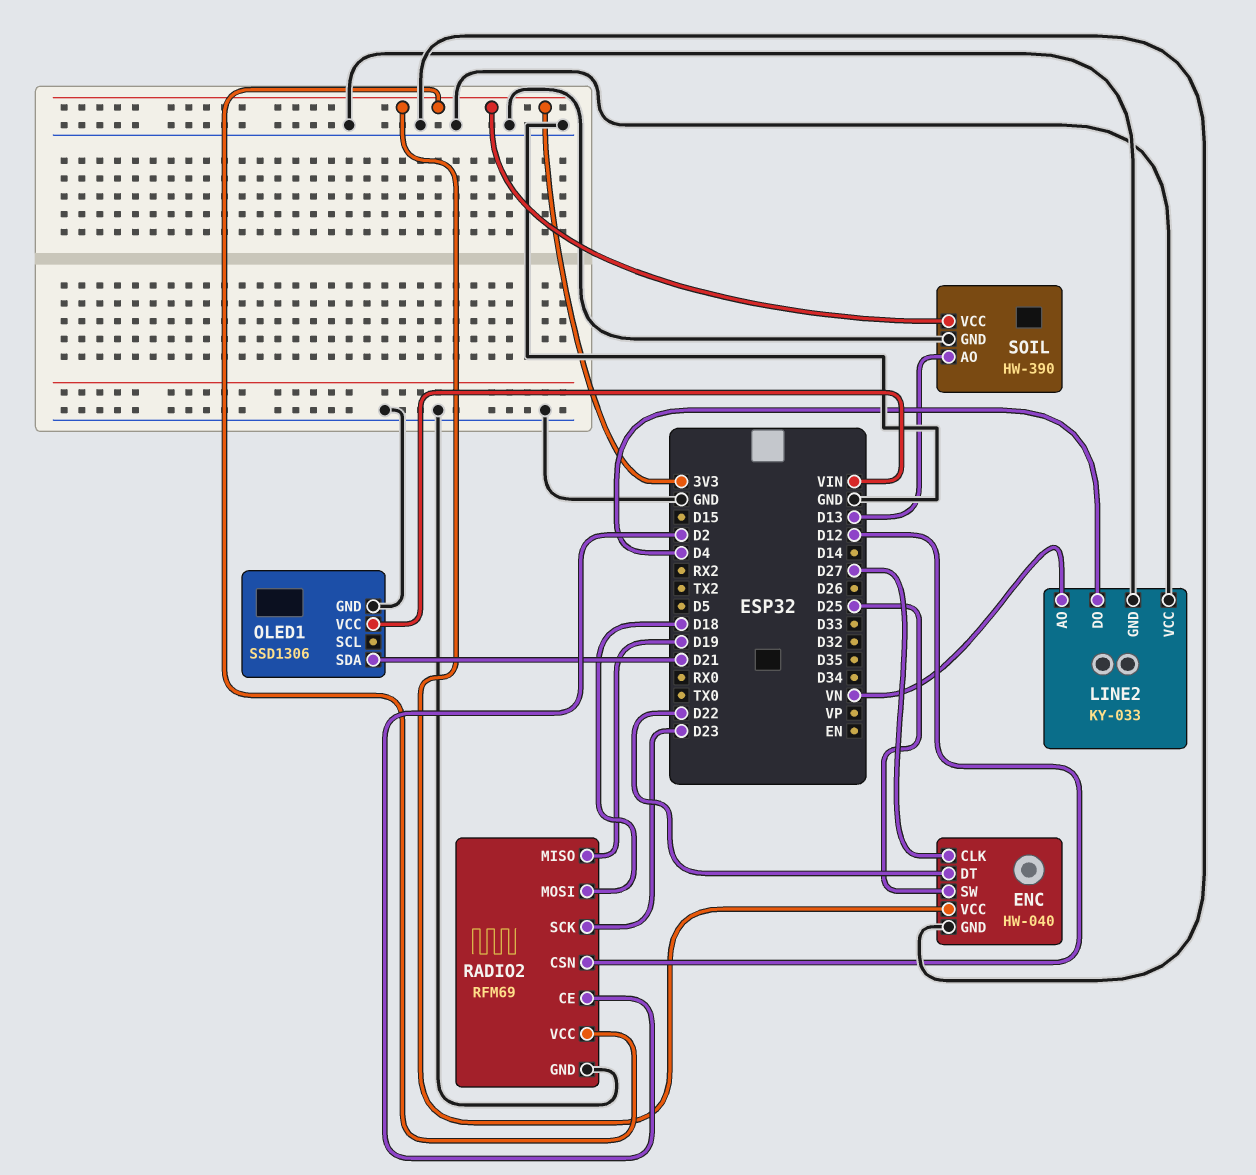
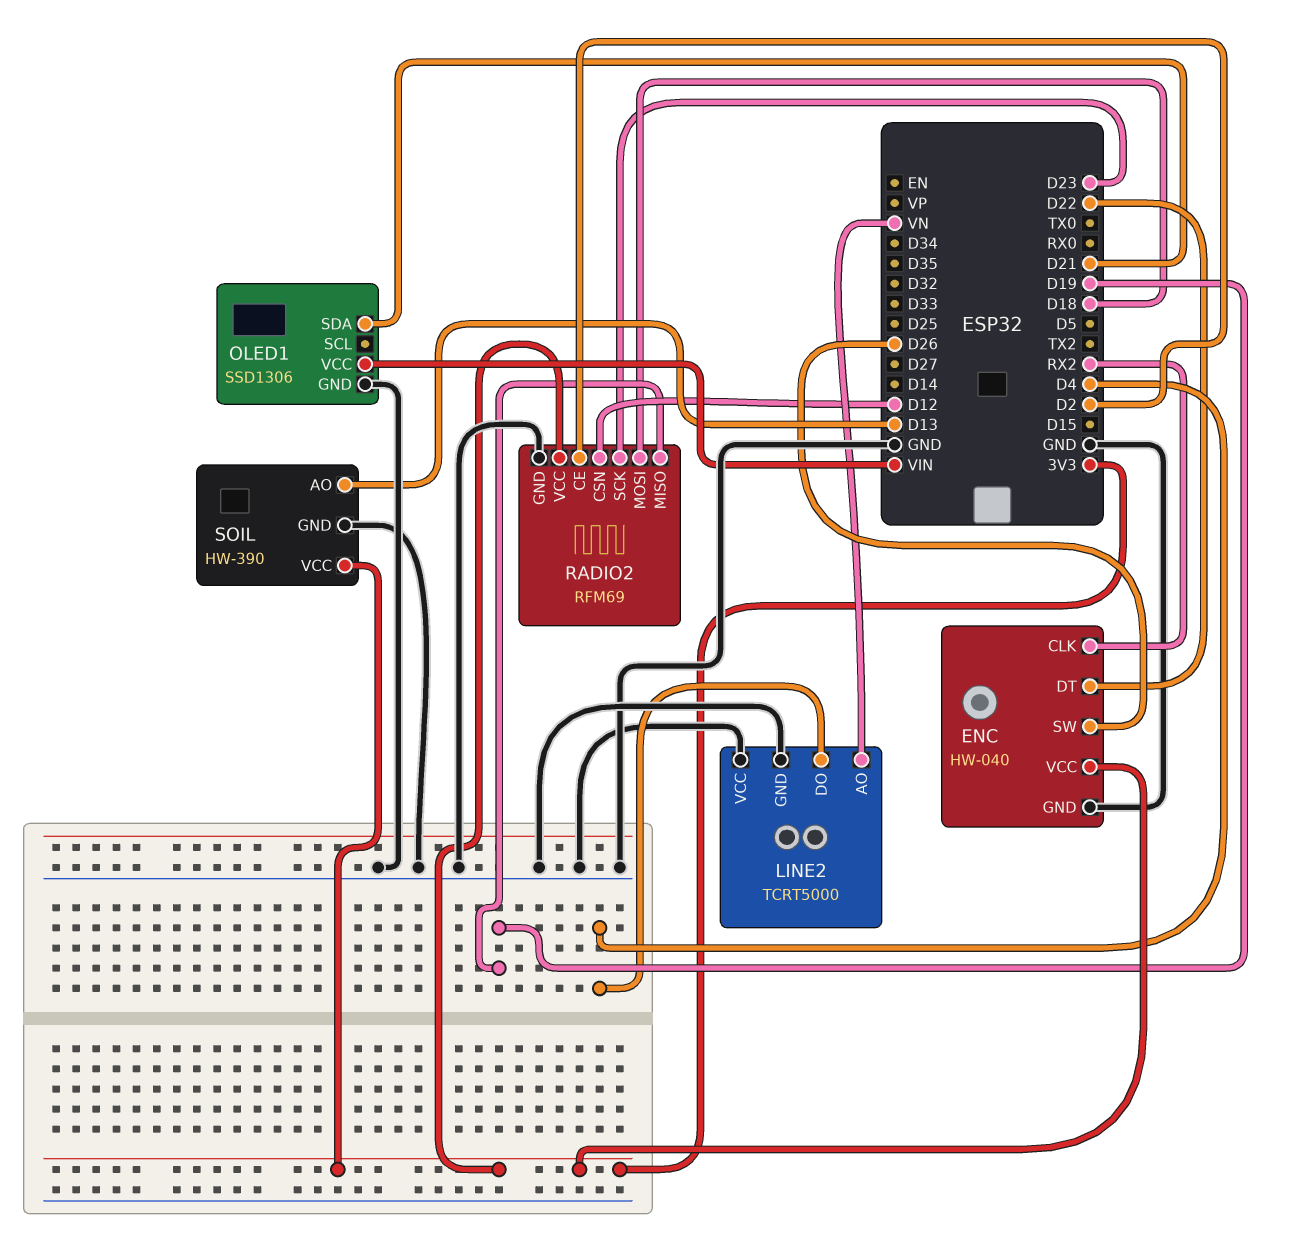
ENC pin CLK: D27 -> RX2
ENC pin SW: D25 -> D26
LINE2: KY-033 -> TCRT5000

